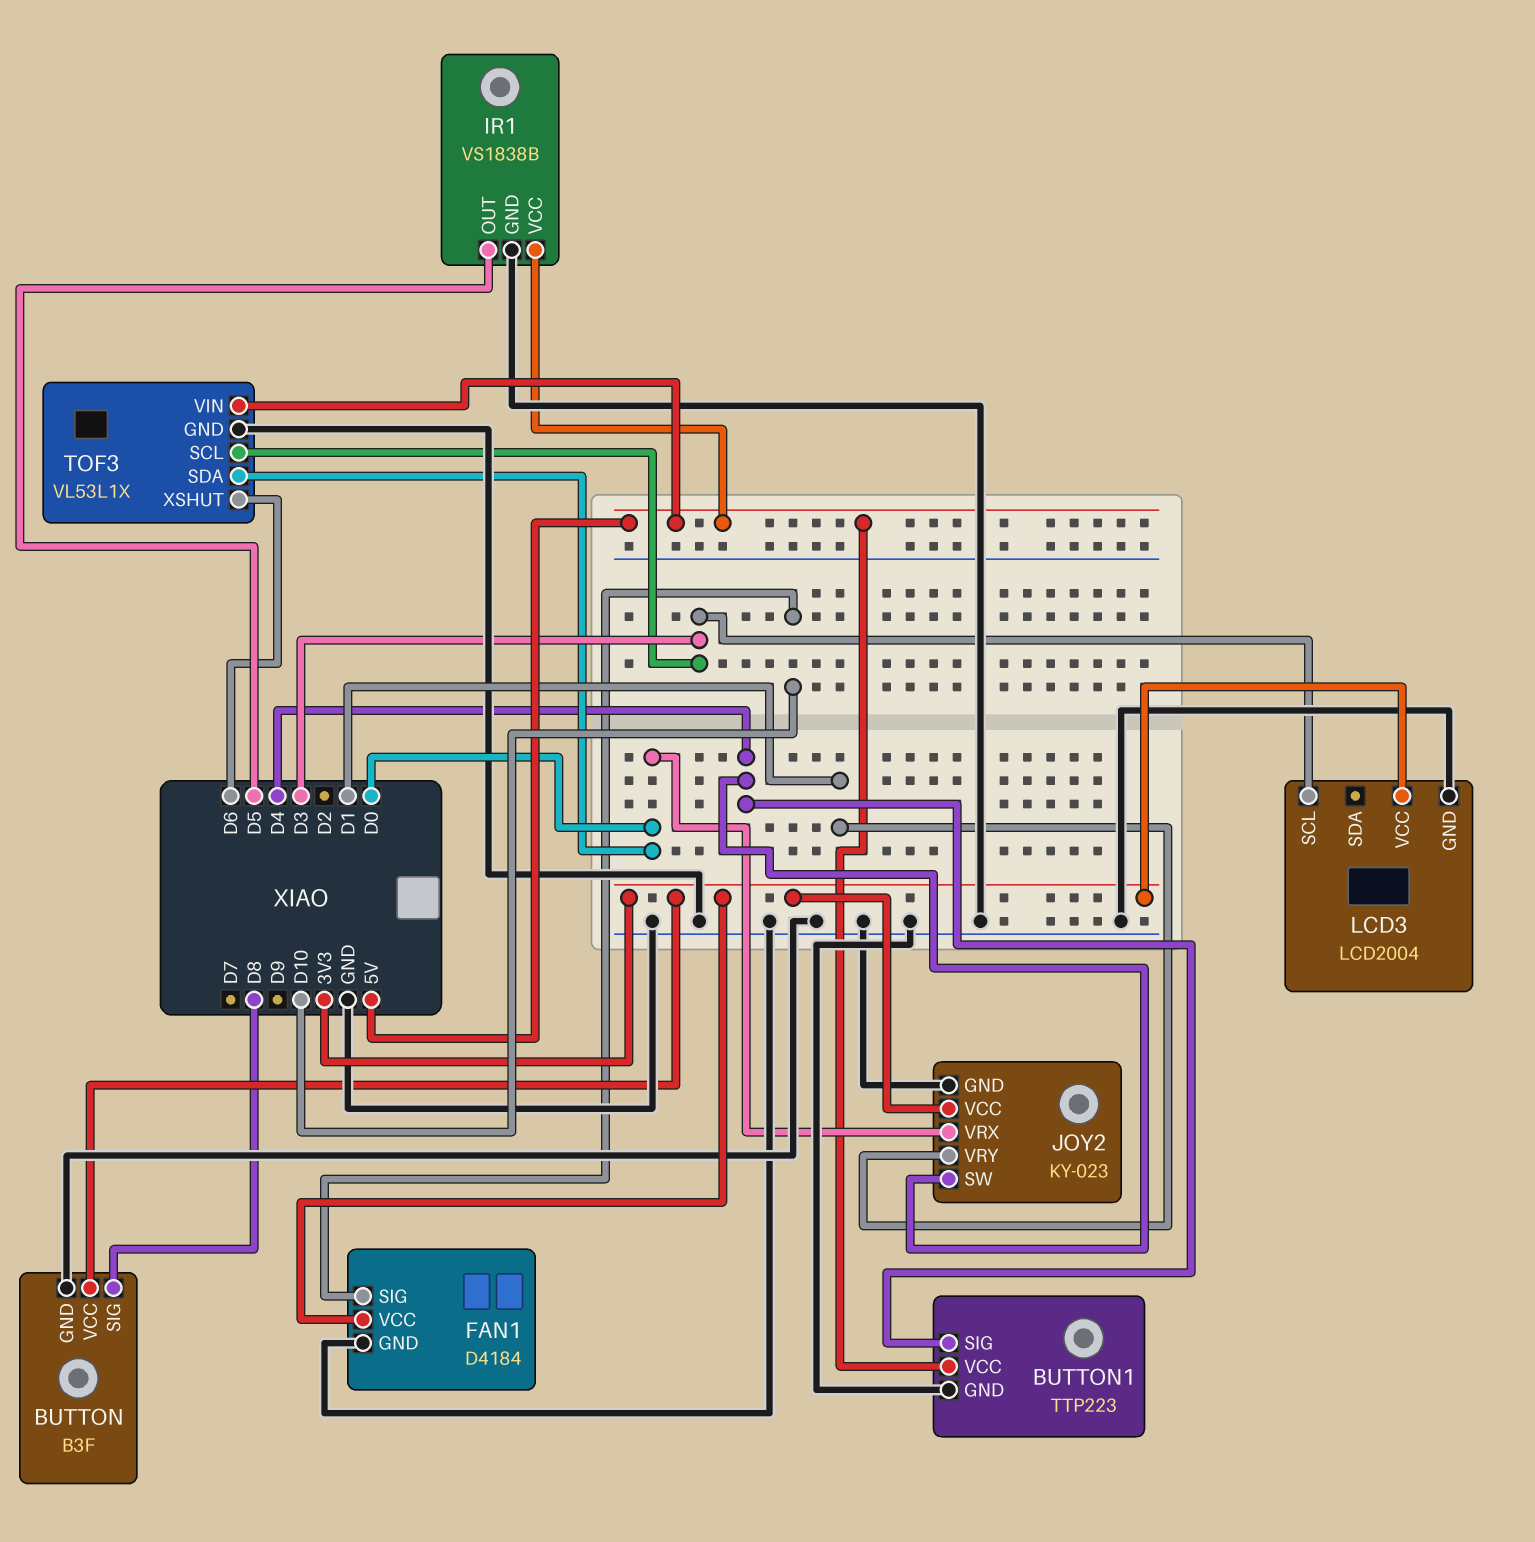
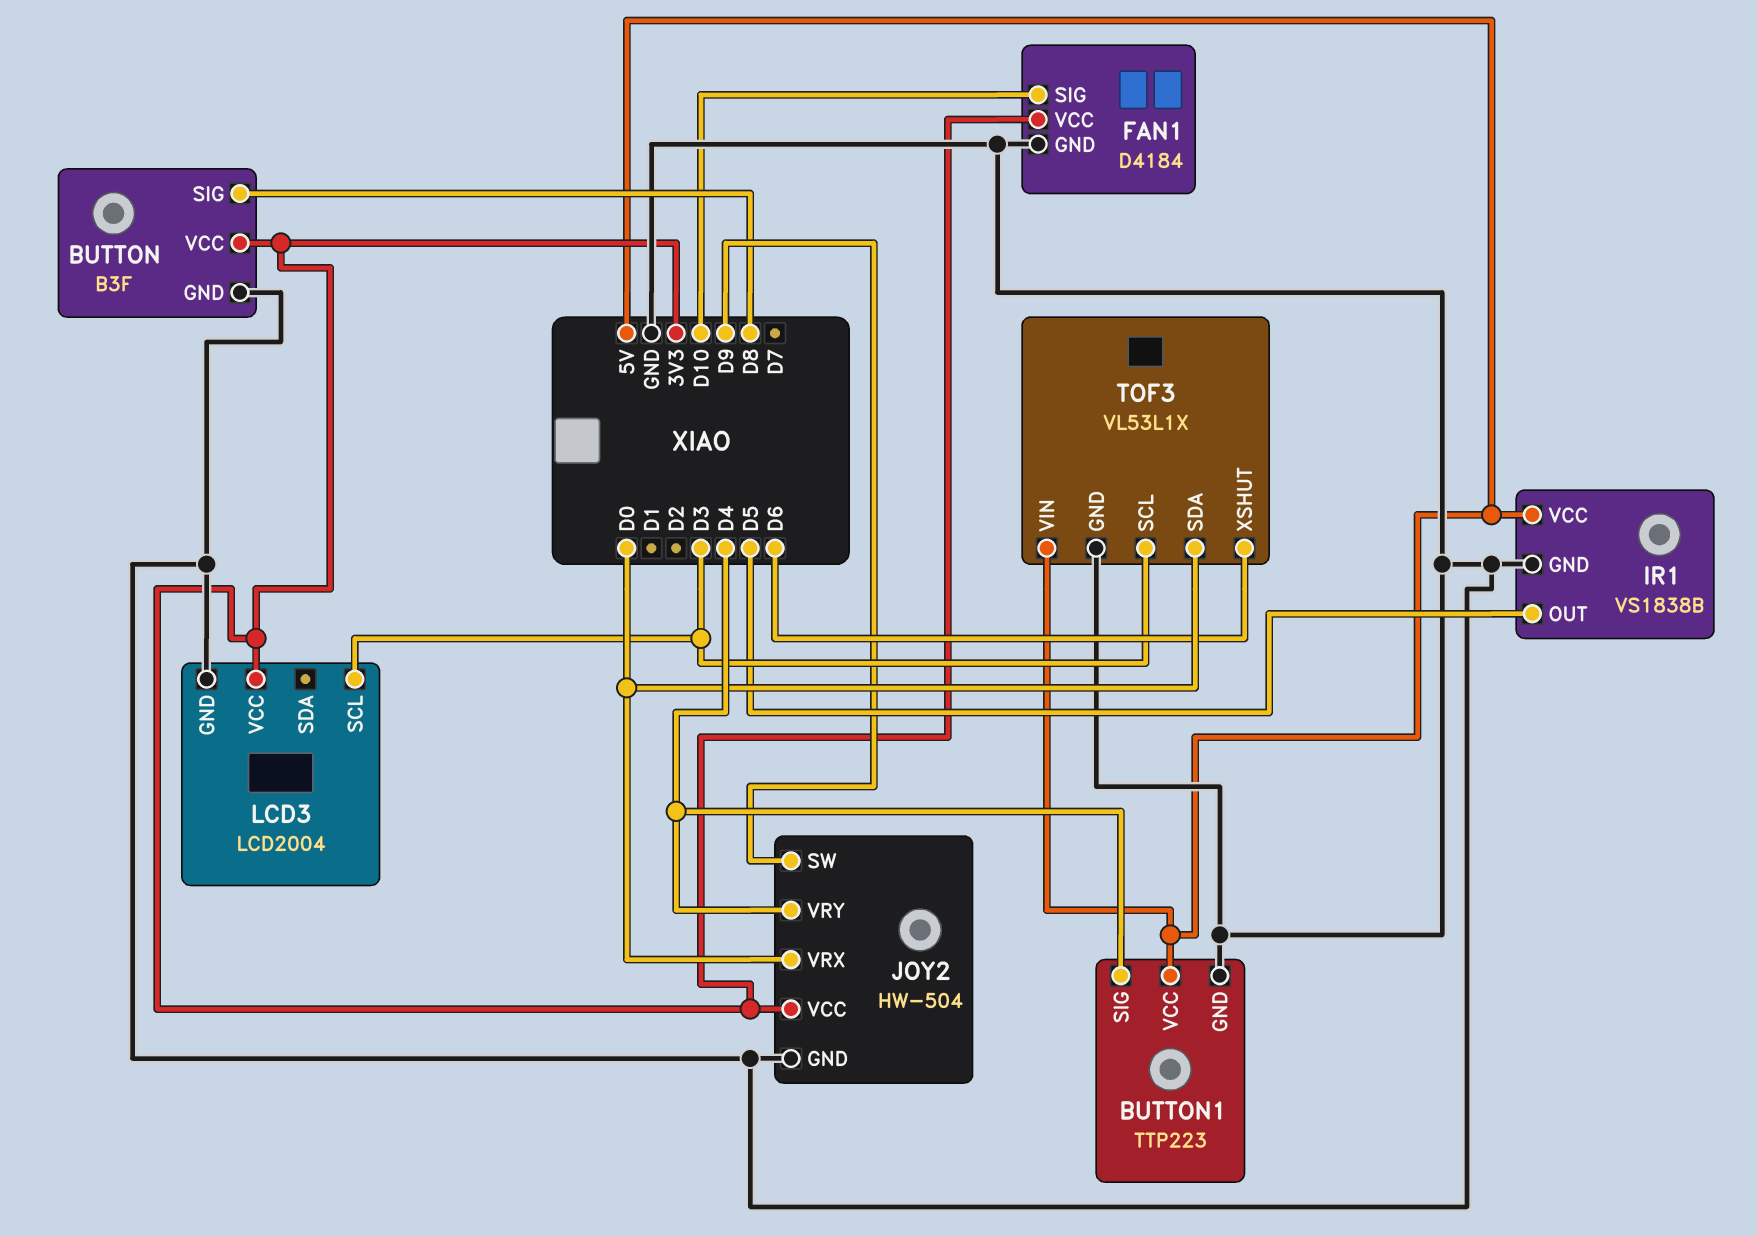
JOY2: KY-023 -> HW-504
JOY2 pin SW: D4 -> D9
JOY2 pin VRY: D1 -> D4

